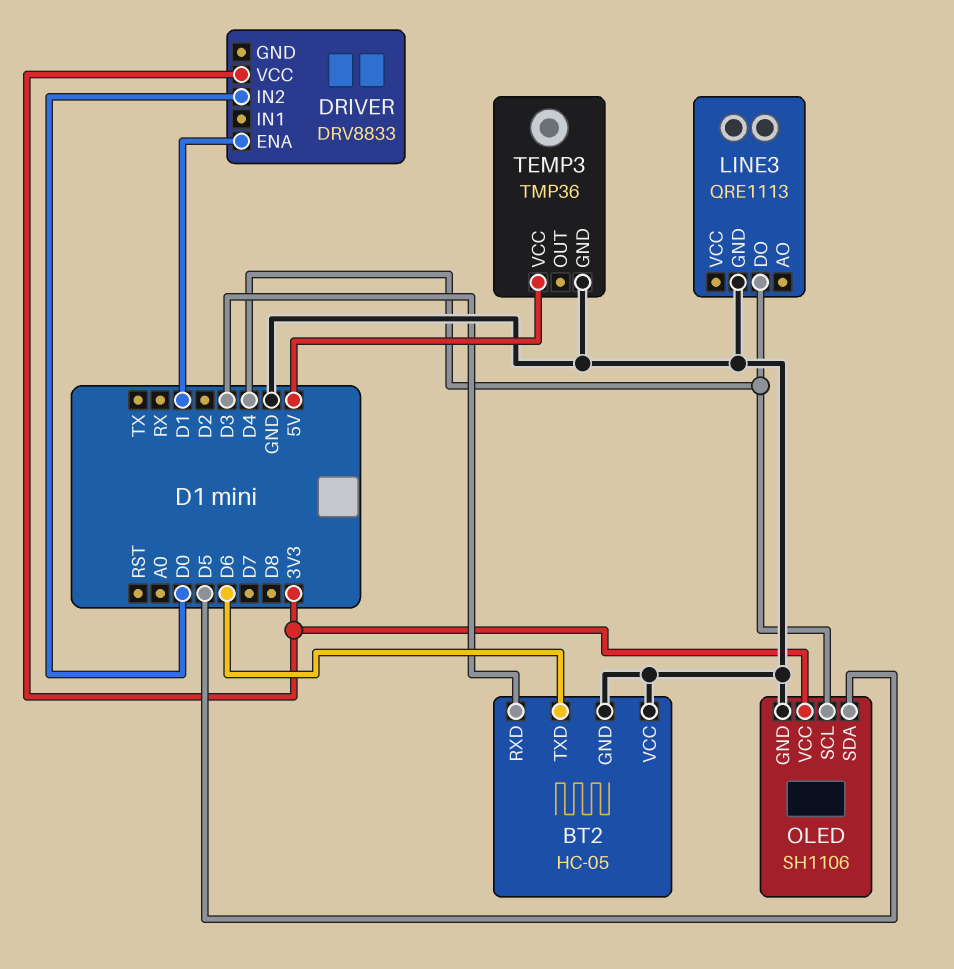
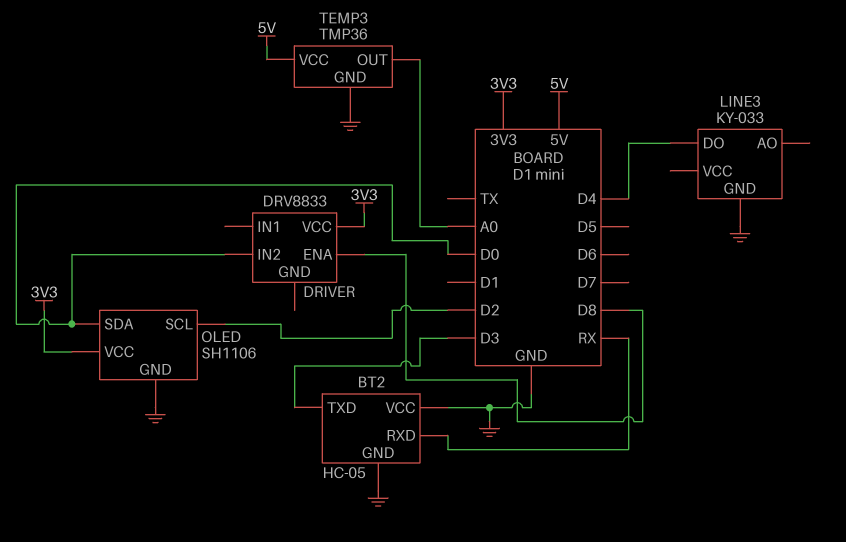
BT2 pin RXD: D3 -> RX
BT2 pin TXD: D6 -> D3
DRIVER pin ENA: D1 -> D8
LINE3: QRE1113 -> KY-033
OLED pin SCL: D4 -> D2
OLED pin SDA: D5 -> D0
TEMP3 pin OUT: none -> A0

